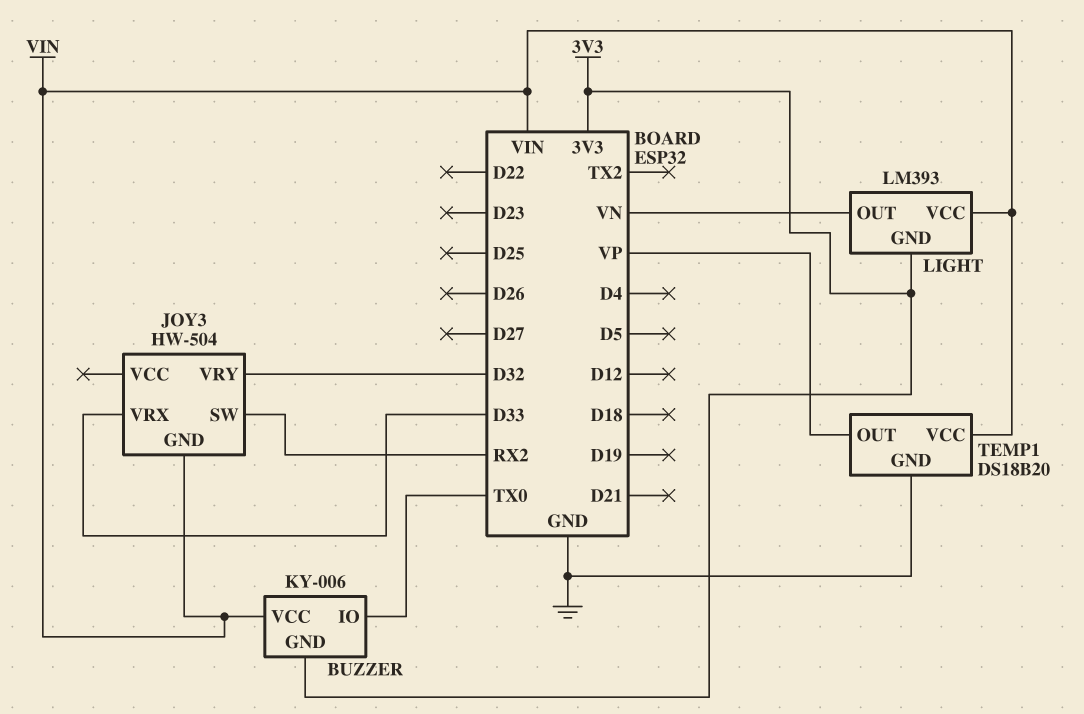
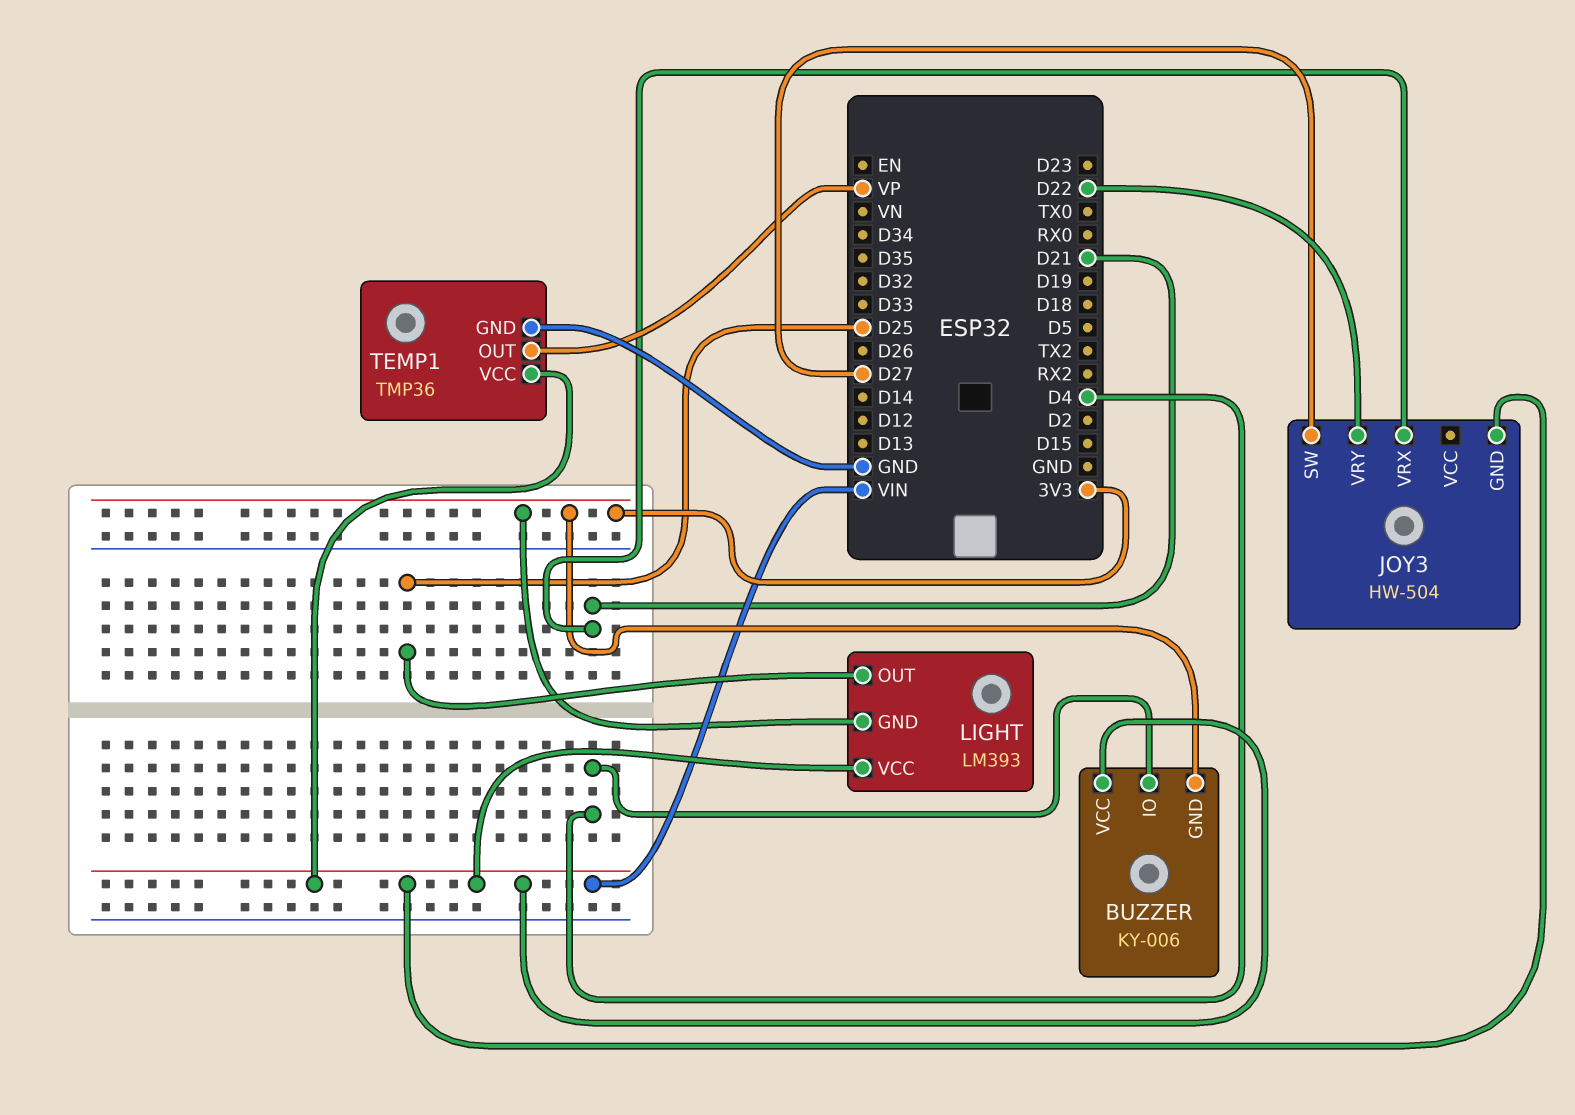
BUZZER pin IO: TX0 -> D4
JOY3 pin SW: RX2 -> D27
JOY3 pin VRX: D33 -> D21
JOY3 pin VRY: D32 -> D22
LIGHT pin OUT: VN -> D25
TEMP1: DS18B20 -> TMP36

